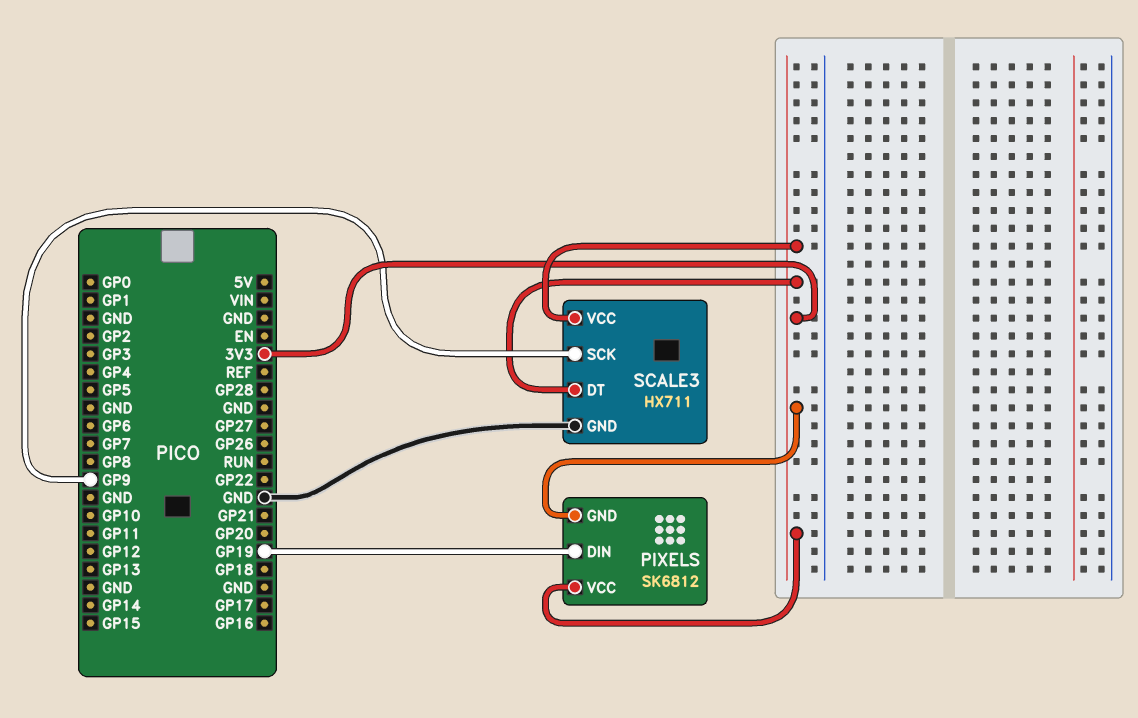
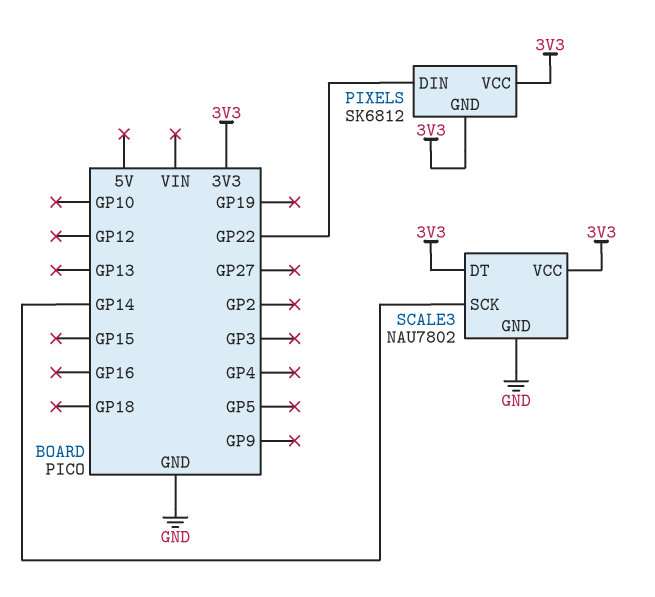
PIXELS pin DIN: GP19 -> GP22
SCALE3: HX711 -> NAU7802
SCALE3 pin SCK: GP9 -> GP14

